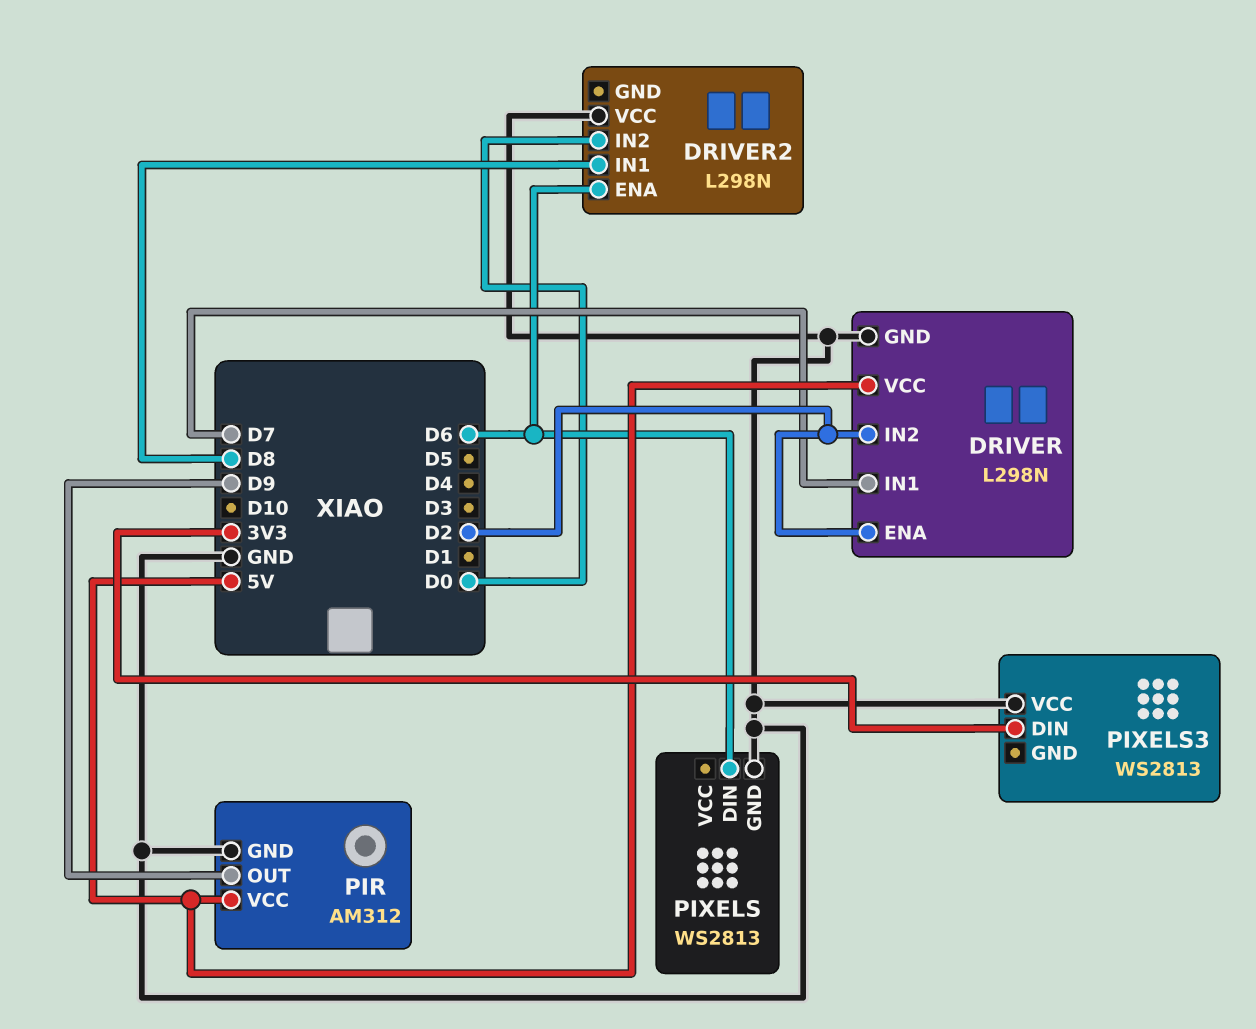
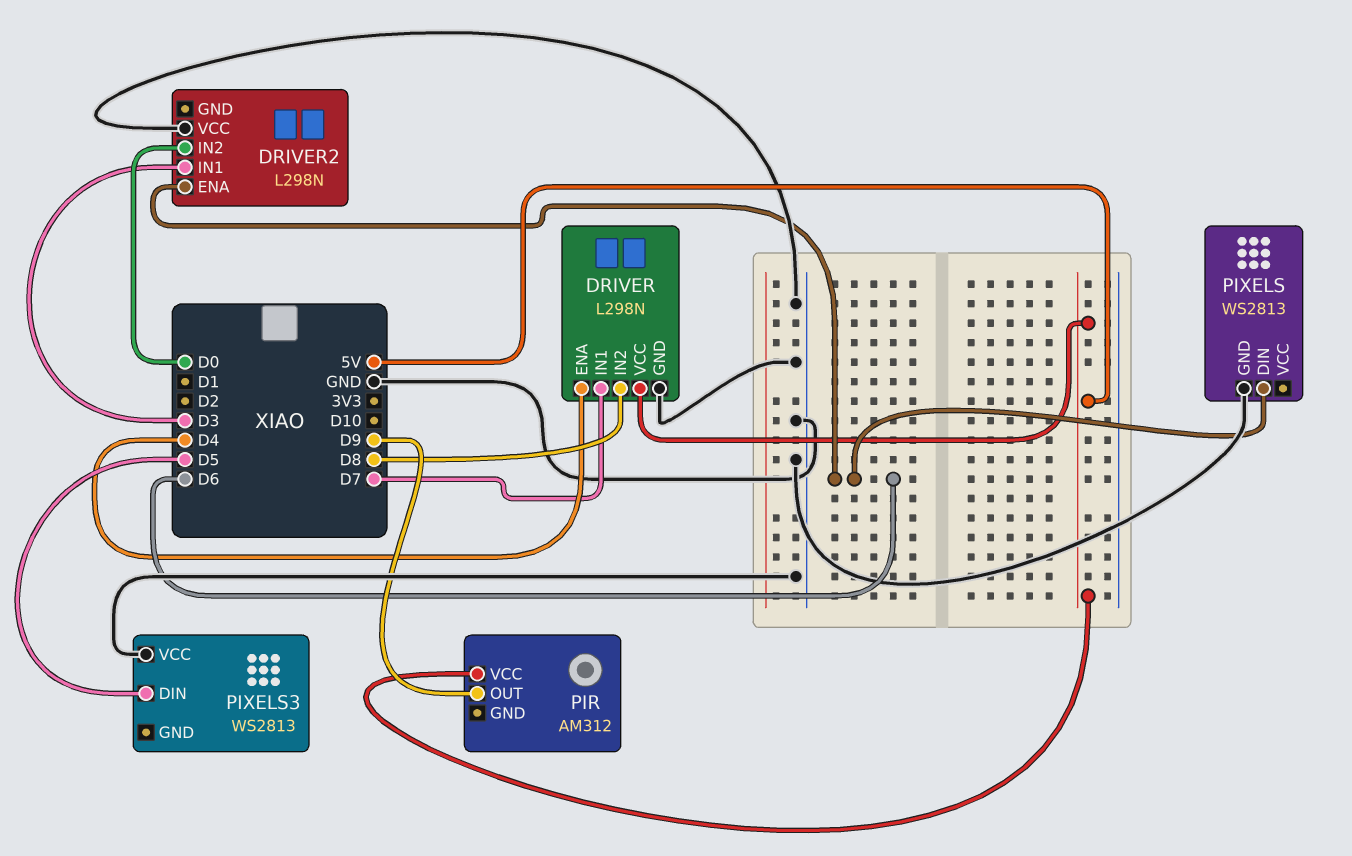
DRIVER pin ENA: D2 -> D4
DRIVER pin IN2: D2 -> D8
DRIVER2 pin IN1: D8 -> D3
PIR pin GND: GND -> none
PIXELS3 pin DIN: 3V3 -> D5

